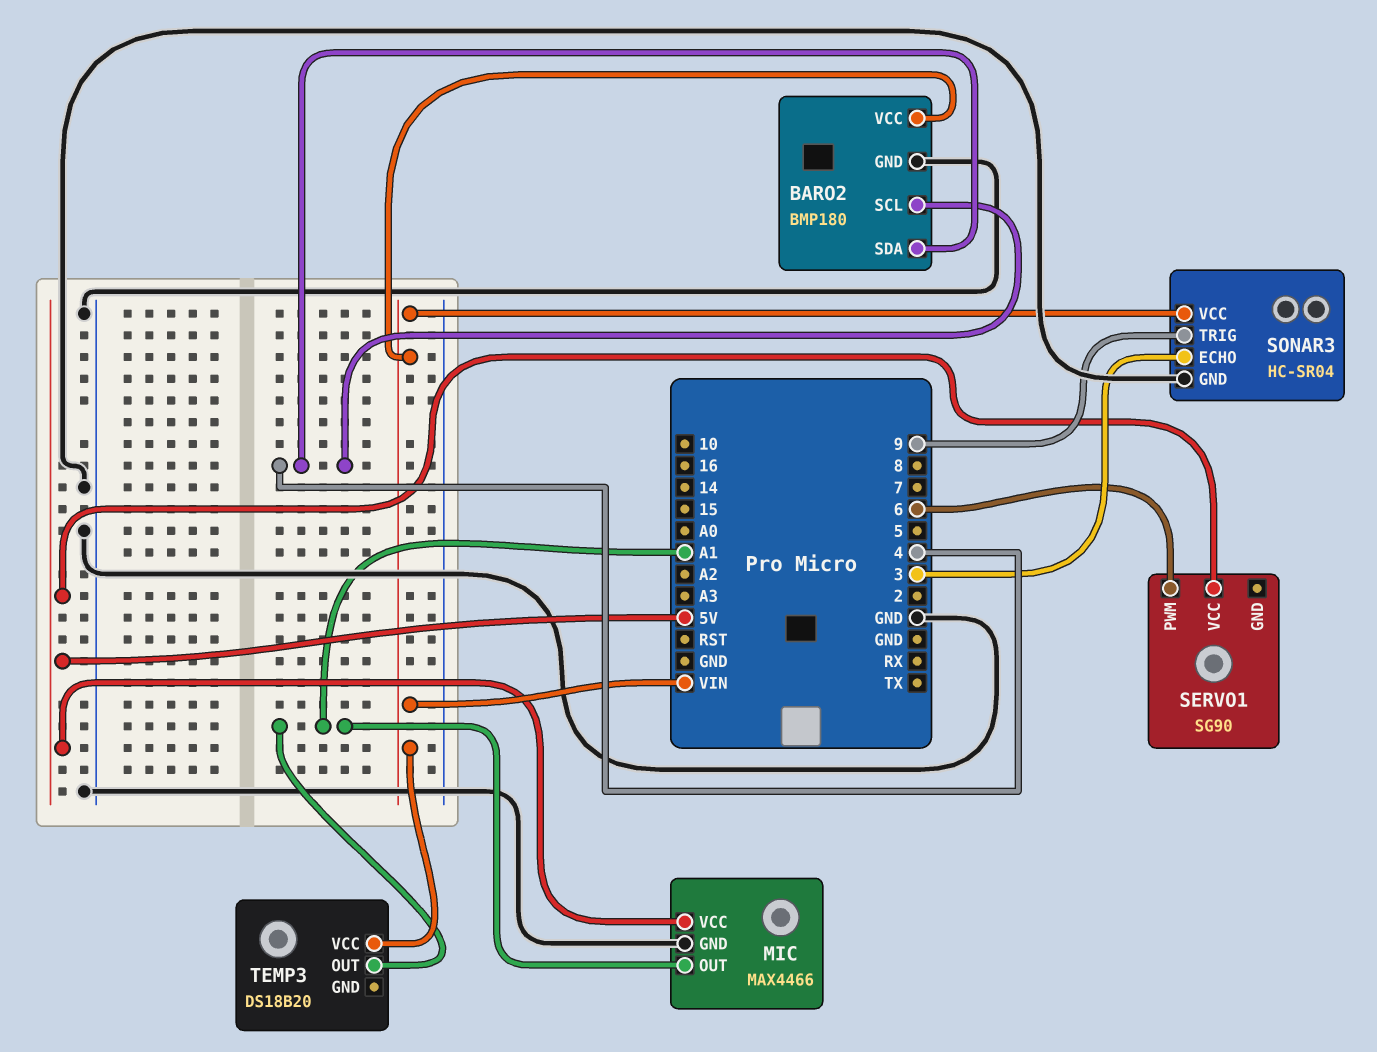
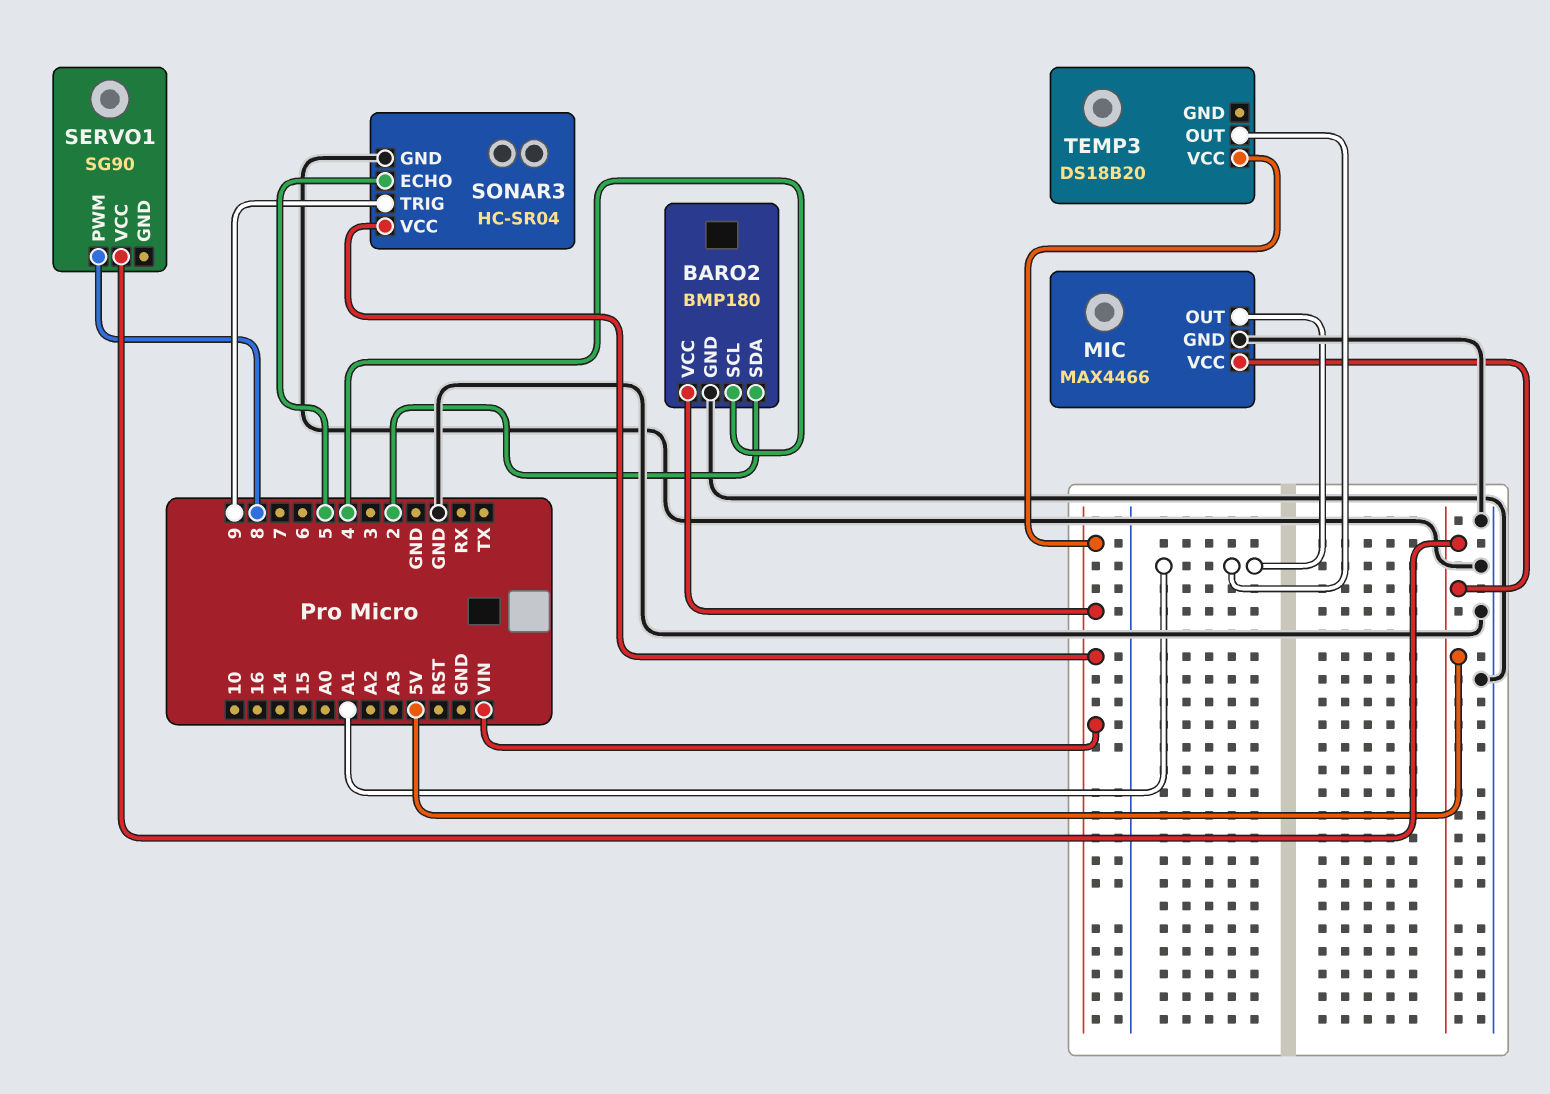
BARO2 pin SDA: 4 -> 2
SERVO1 pin PWM: 6 -> 8
SONAR3 pin ECHO: 3 -> 5

